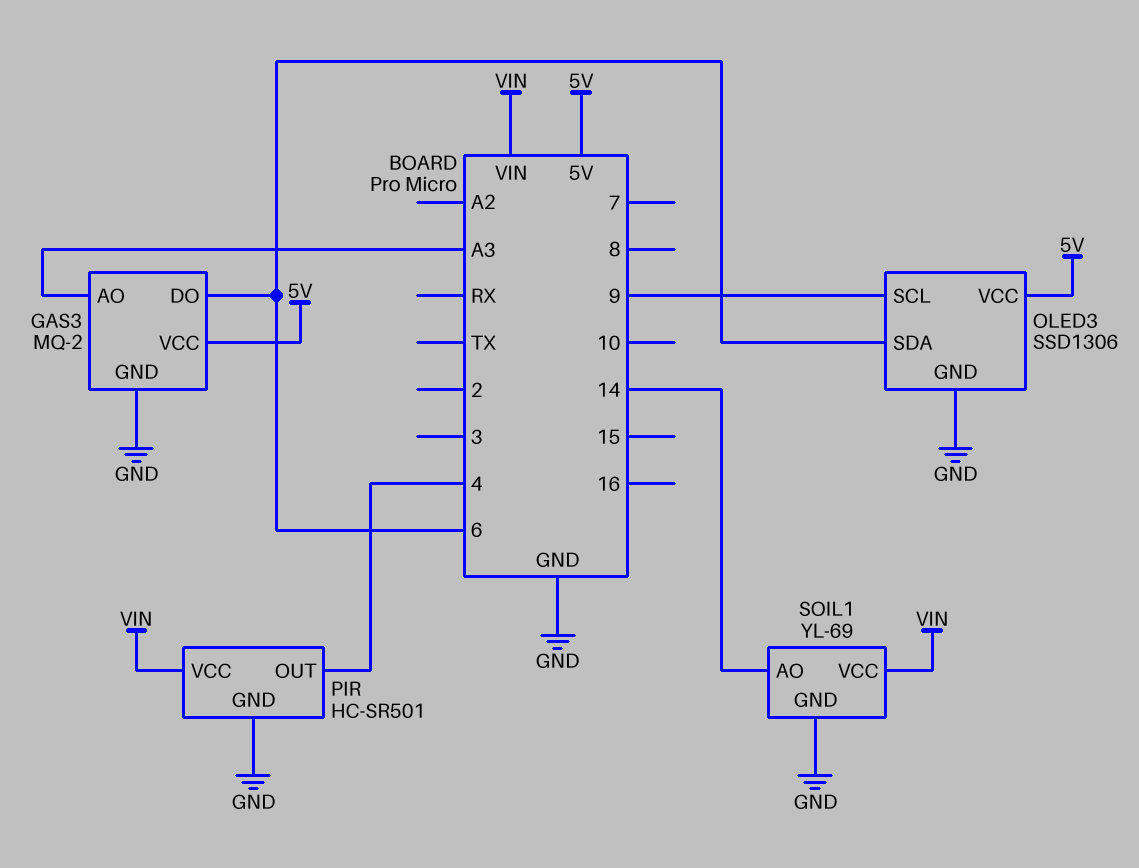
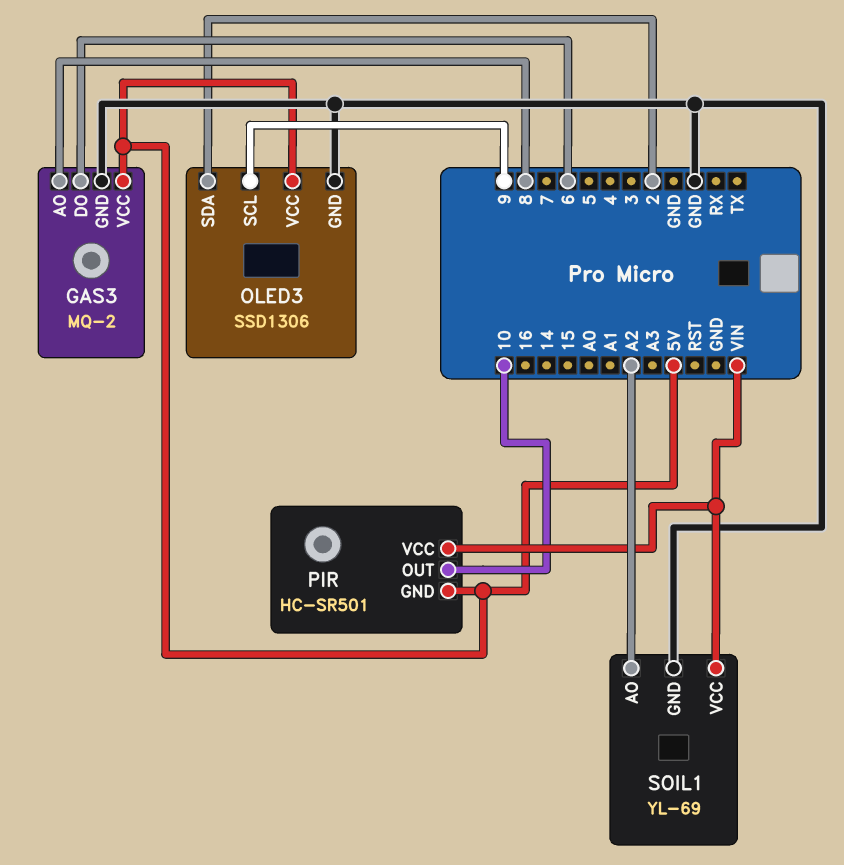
GAS3 pin AO: A3 -> 8
OLED3 pin SDA: 6 -> 2
PIR pin GND: GND -> 5V
PIR pin OUT: 4 -> 10
SOIL1 pin AO: 14 -> A2

